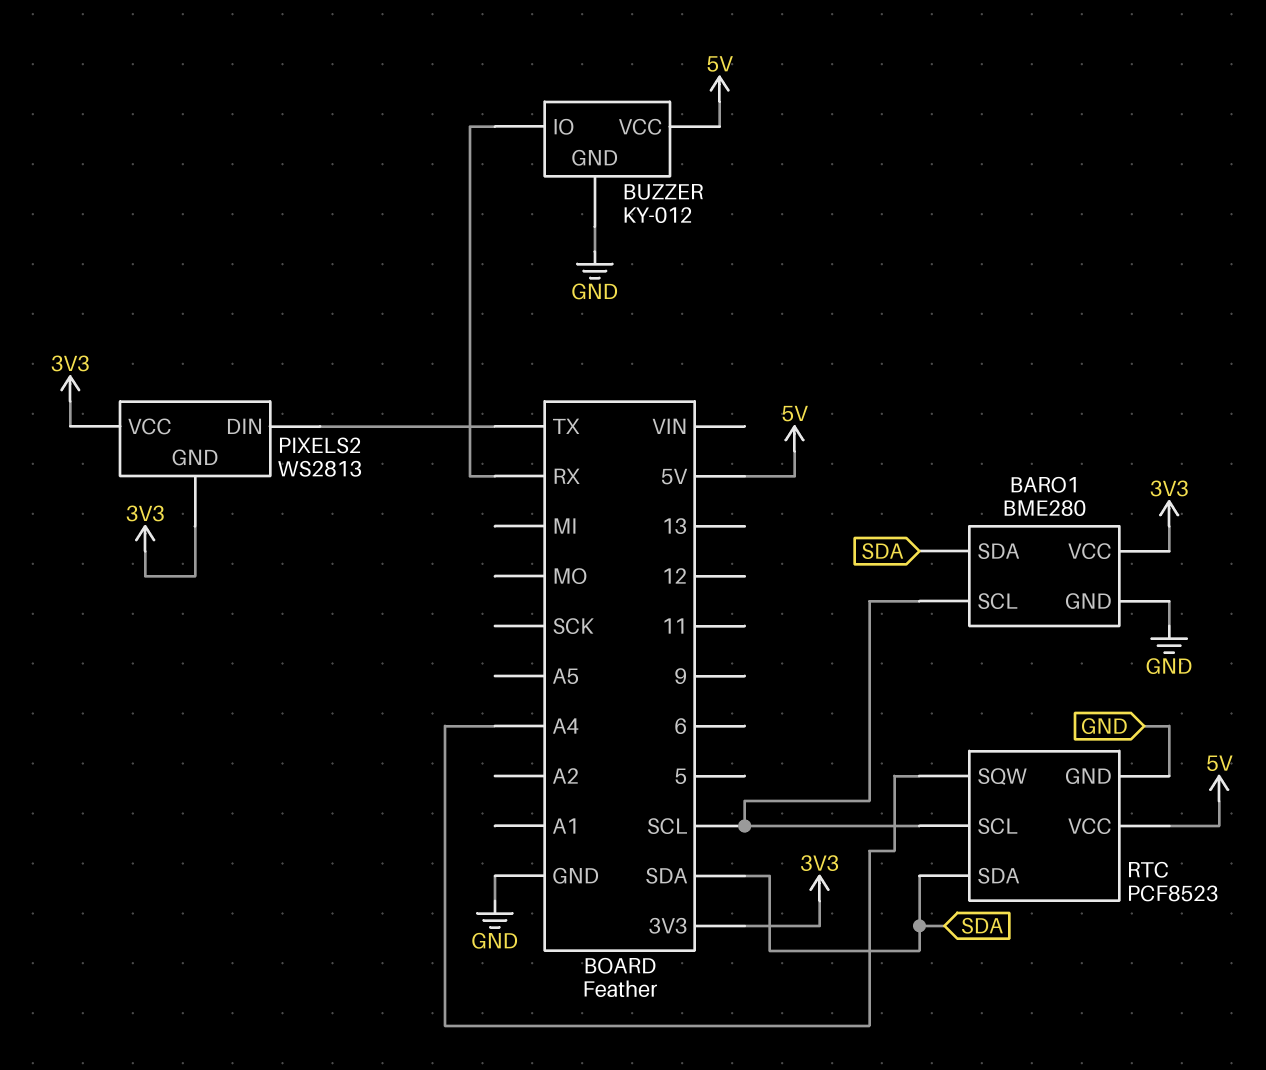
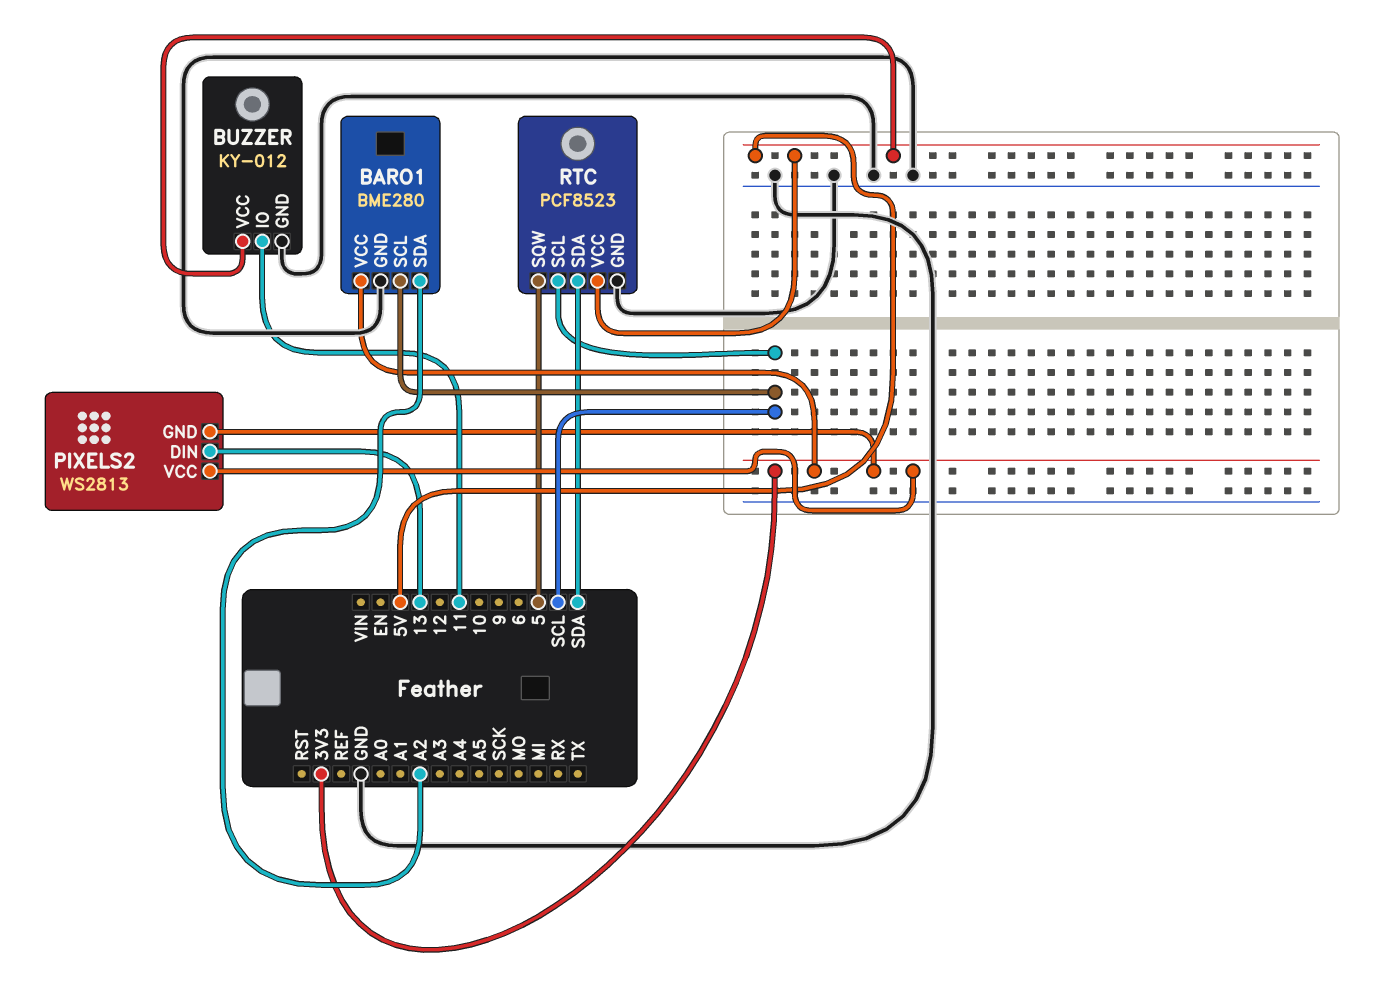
BARO1 pin SDA: SDA -> A2
BUZZER pin IO: RX -> 11
PIXELS2 pin DIN: TX -> 13
RTC pin SQW: A4 -> 5

